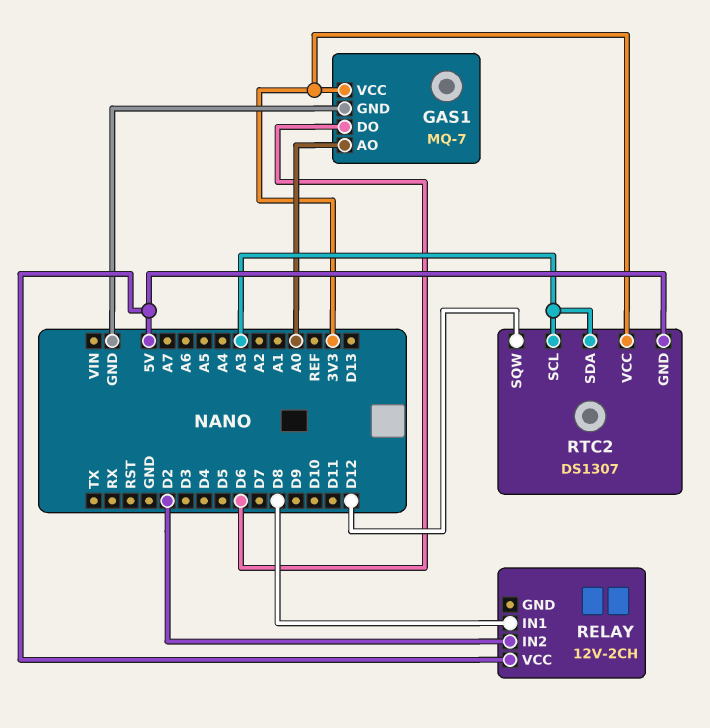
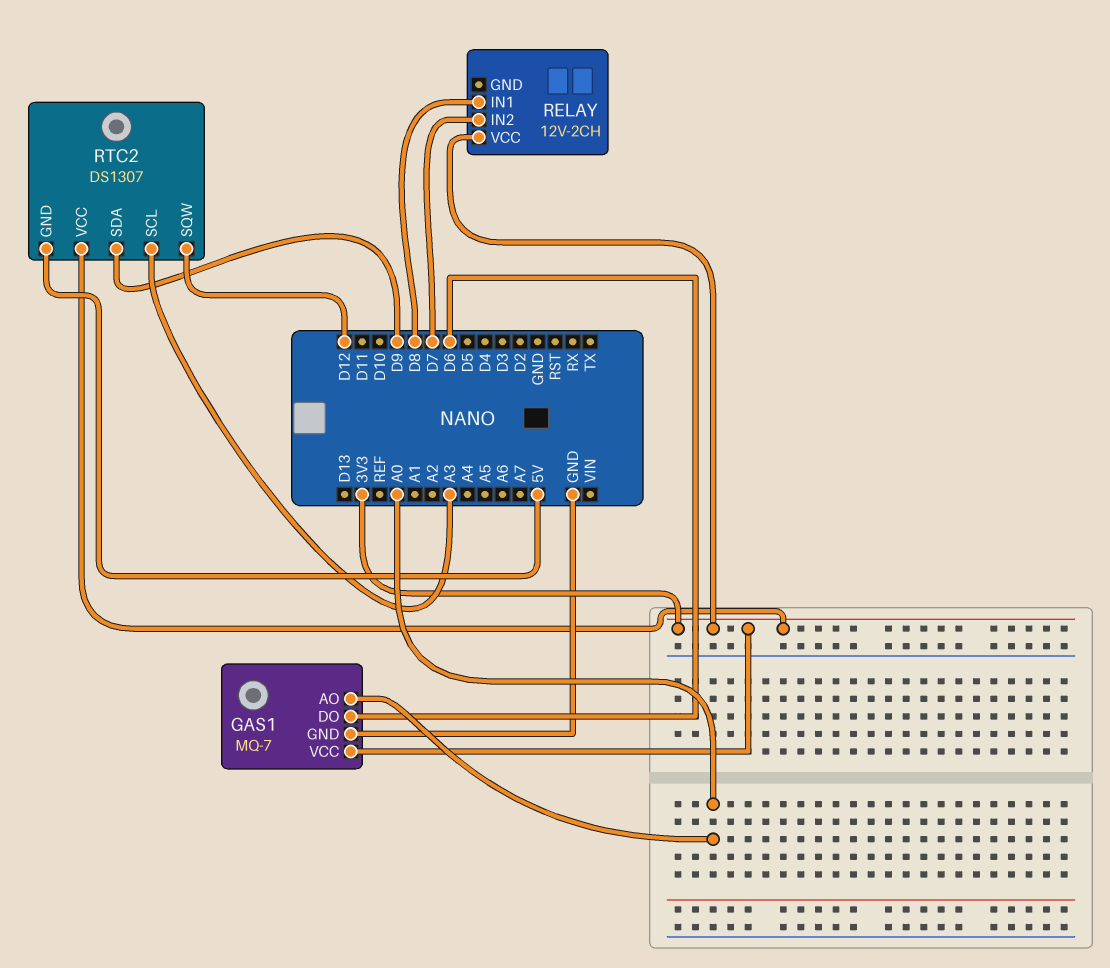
RELAY pin IN2: D2 -> D7
RELAY pin VCC: 5V -> 3V3
RTC2 pin SDA: A3 -> D9

